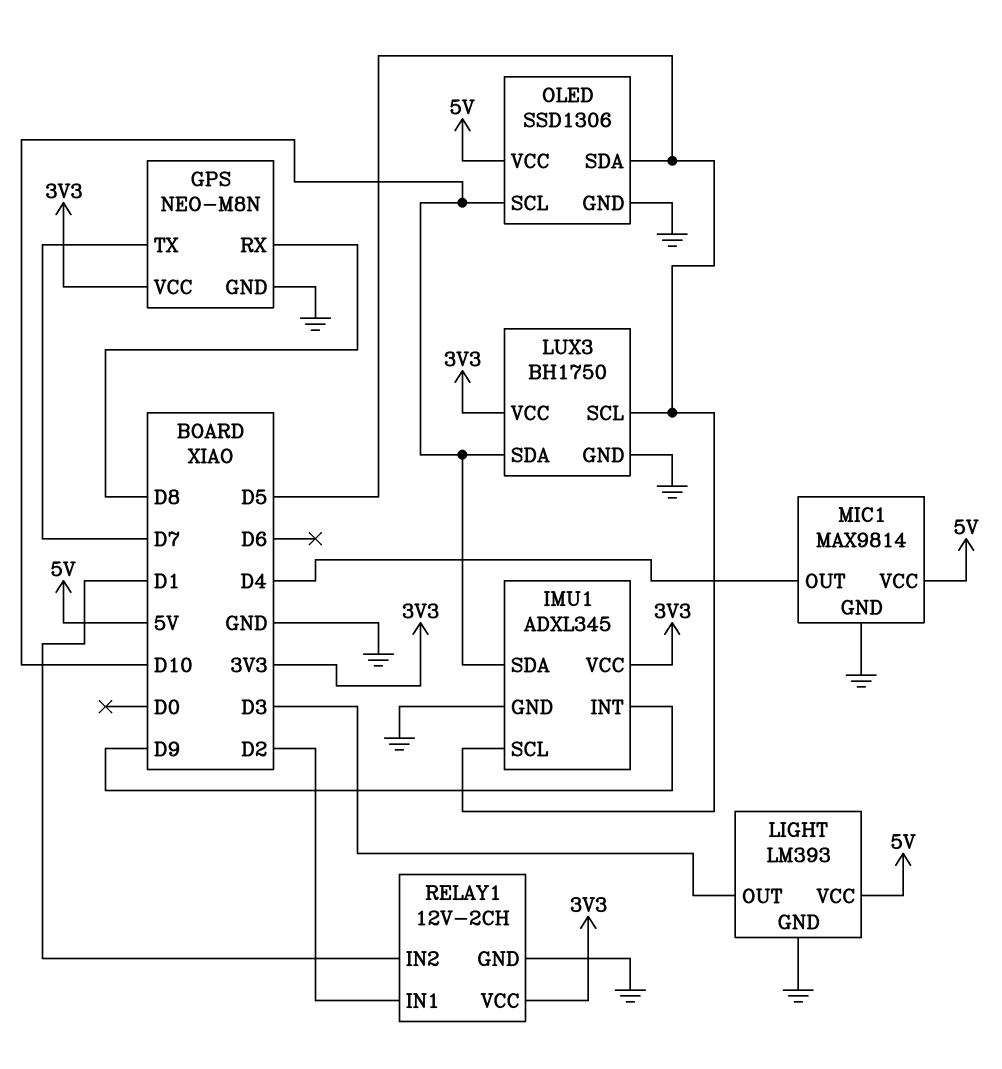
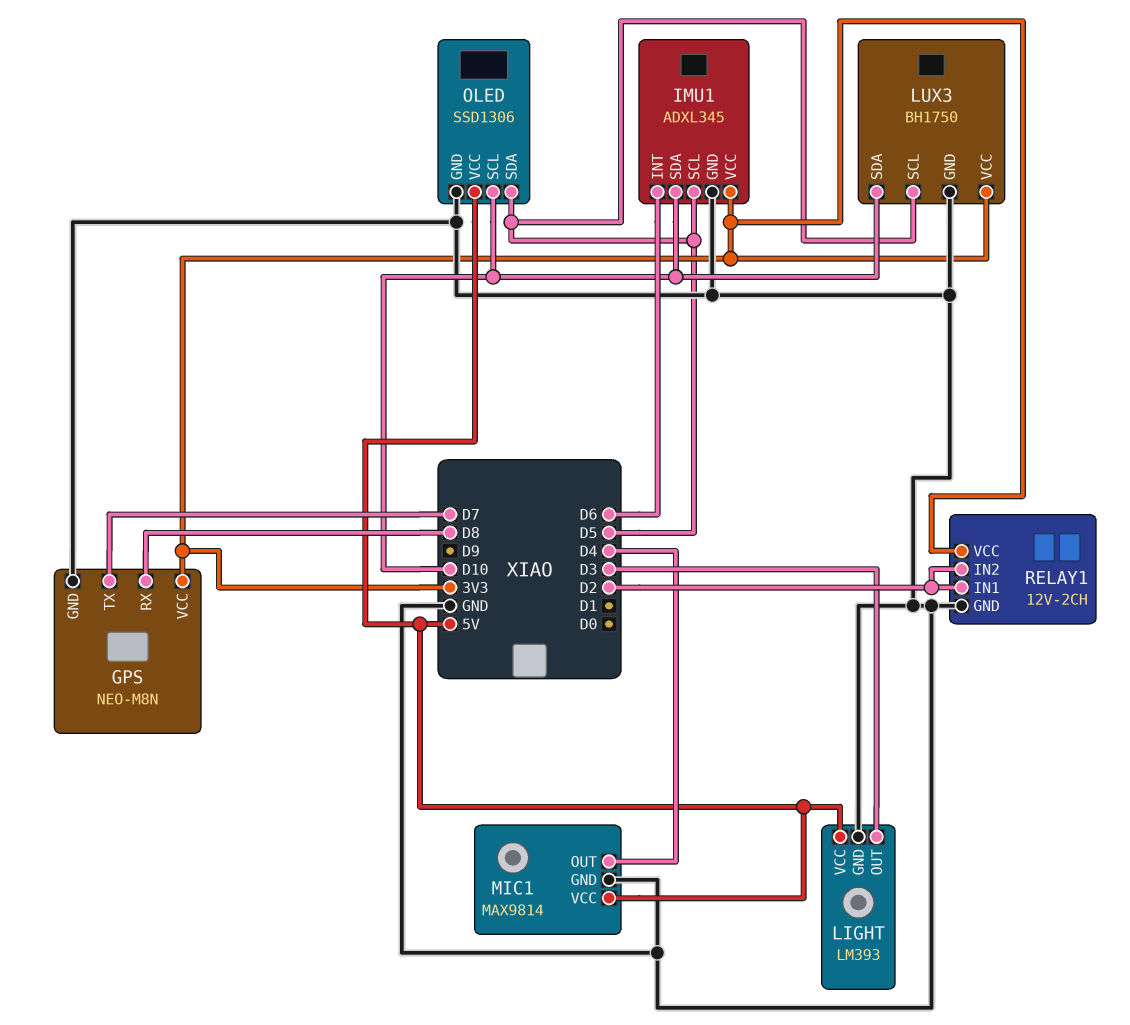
IMU1 pin INT: D9 -> D6
RELAY1 pin IN2: D1 -> D2

